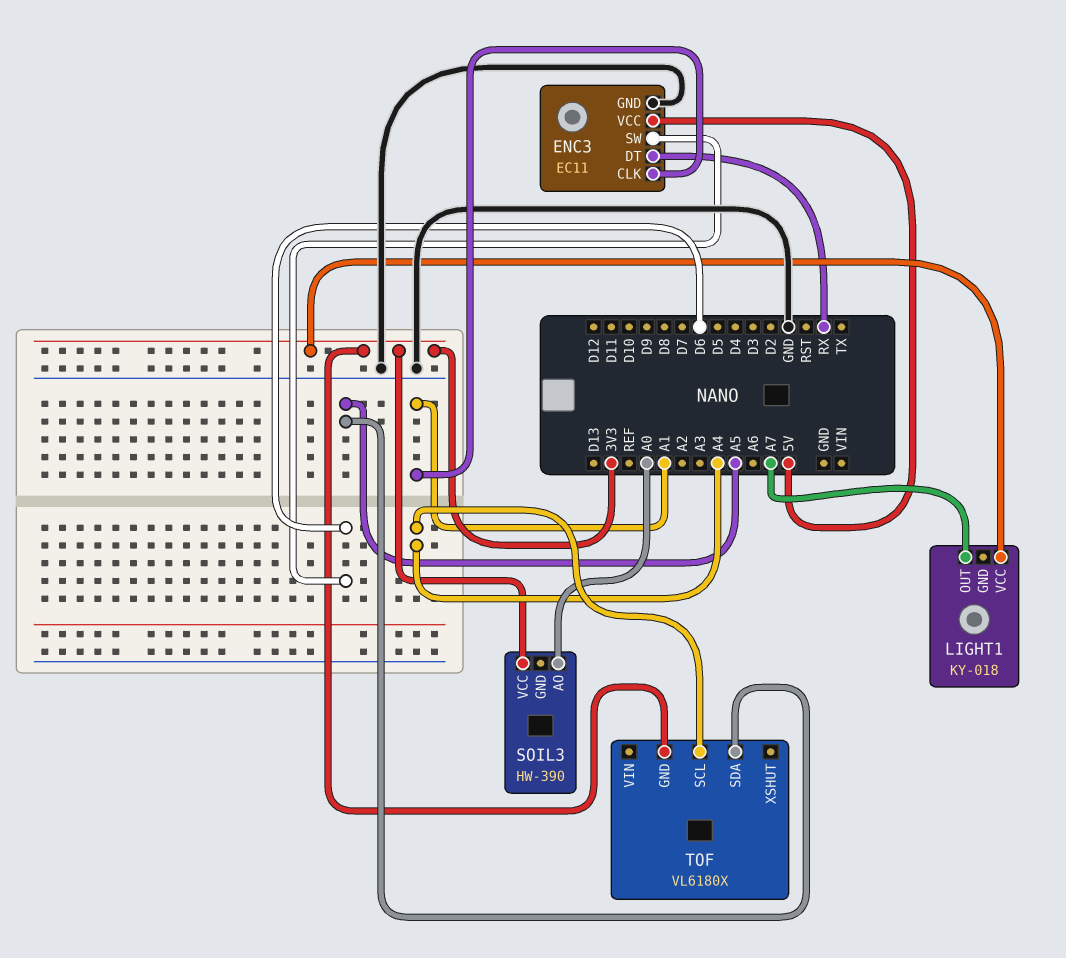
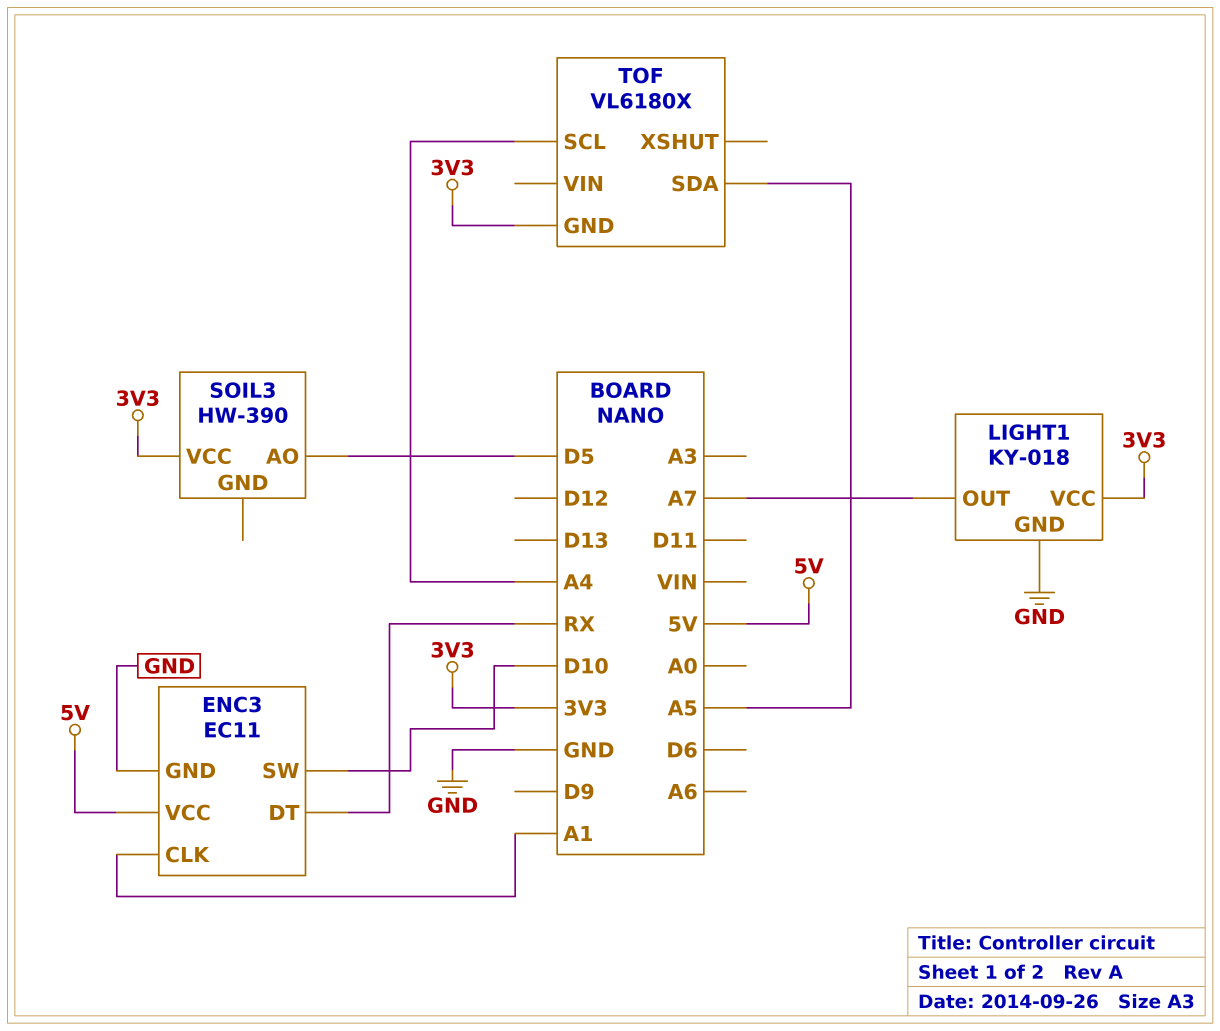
ENC3 pin SW: D6 -> D10
LIGHT1 pin GND: none -> GND
SOIL3 pin AO: A0 -> D5

